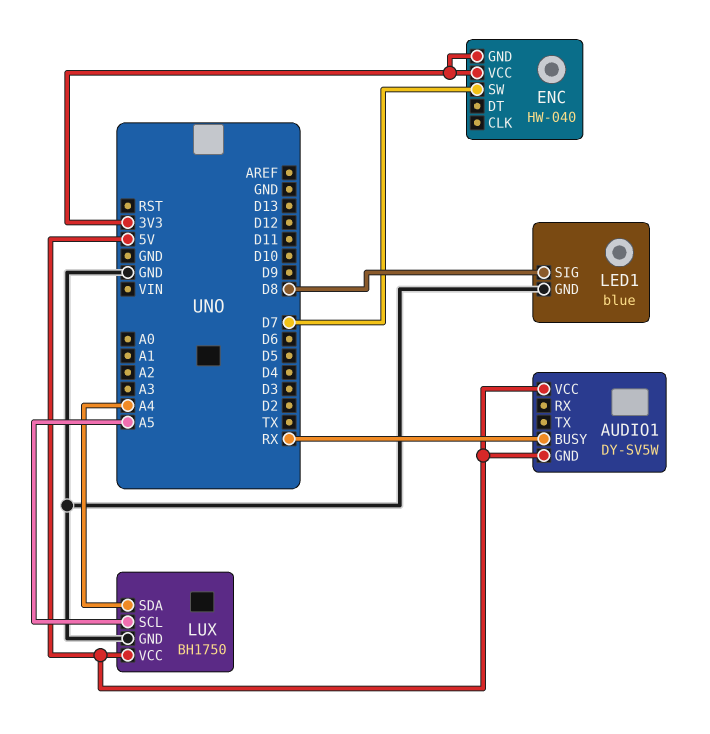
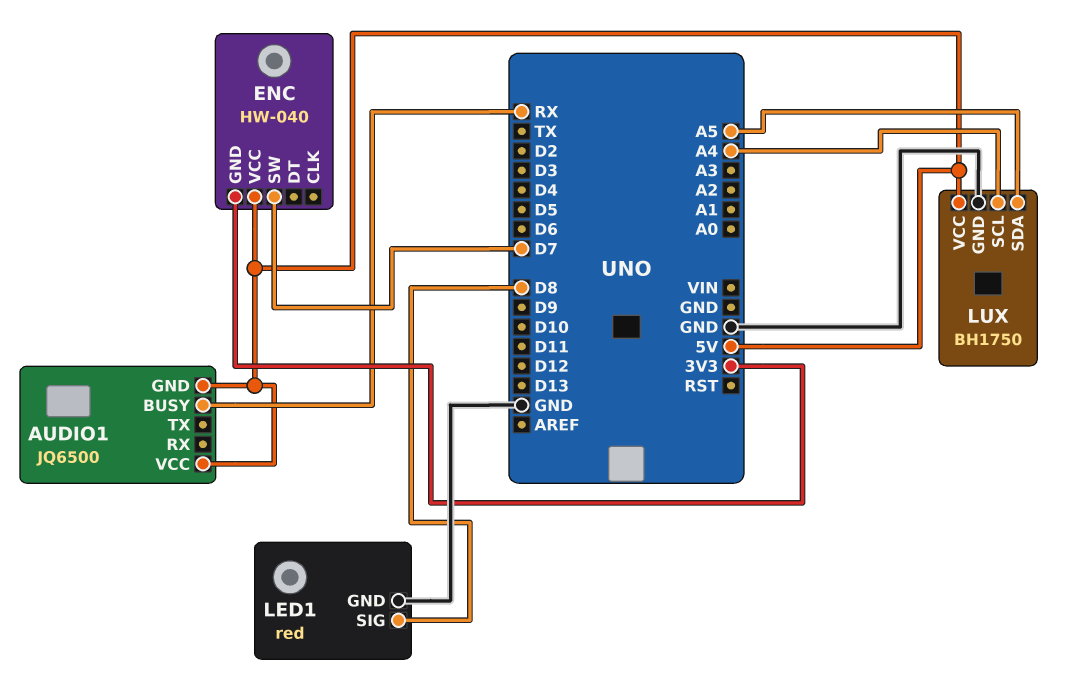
AUDIO1: DY-SV5W -> JQ6500
ENC pin VCC: 3V3 -> 5V
LED1: blue -> red
LUX pin SCL: A5 -> A4
LUX pin SDA: A4 -> A5

